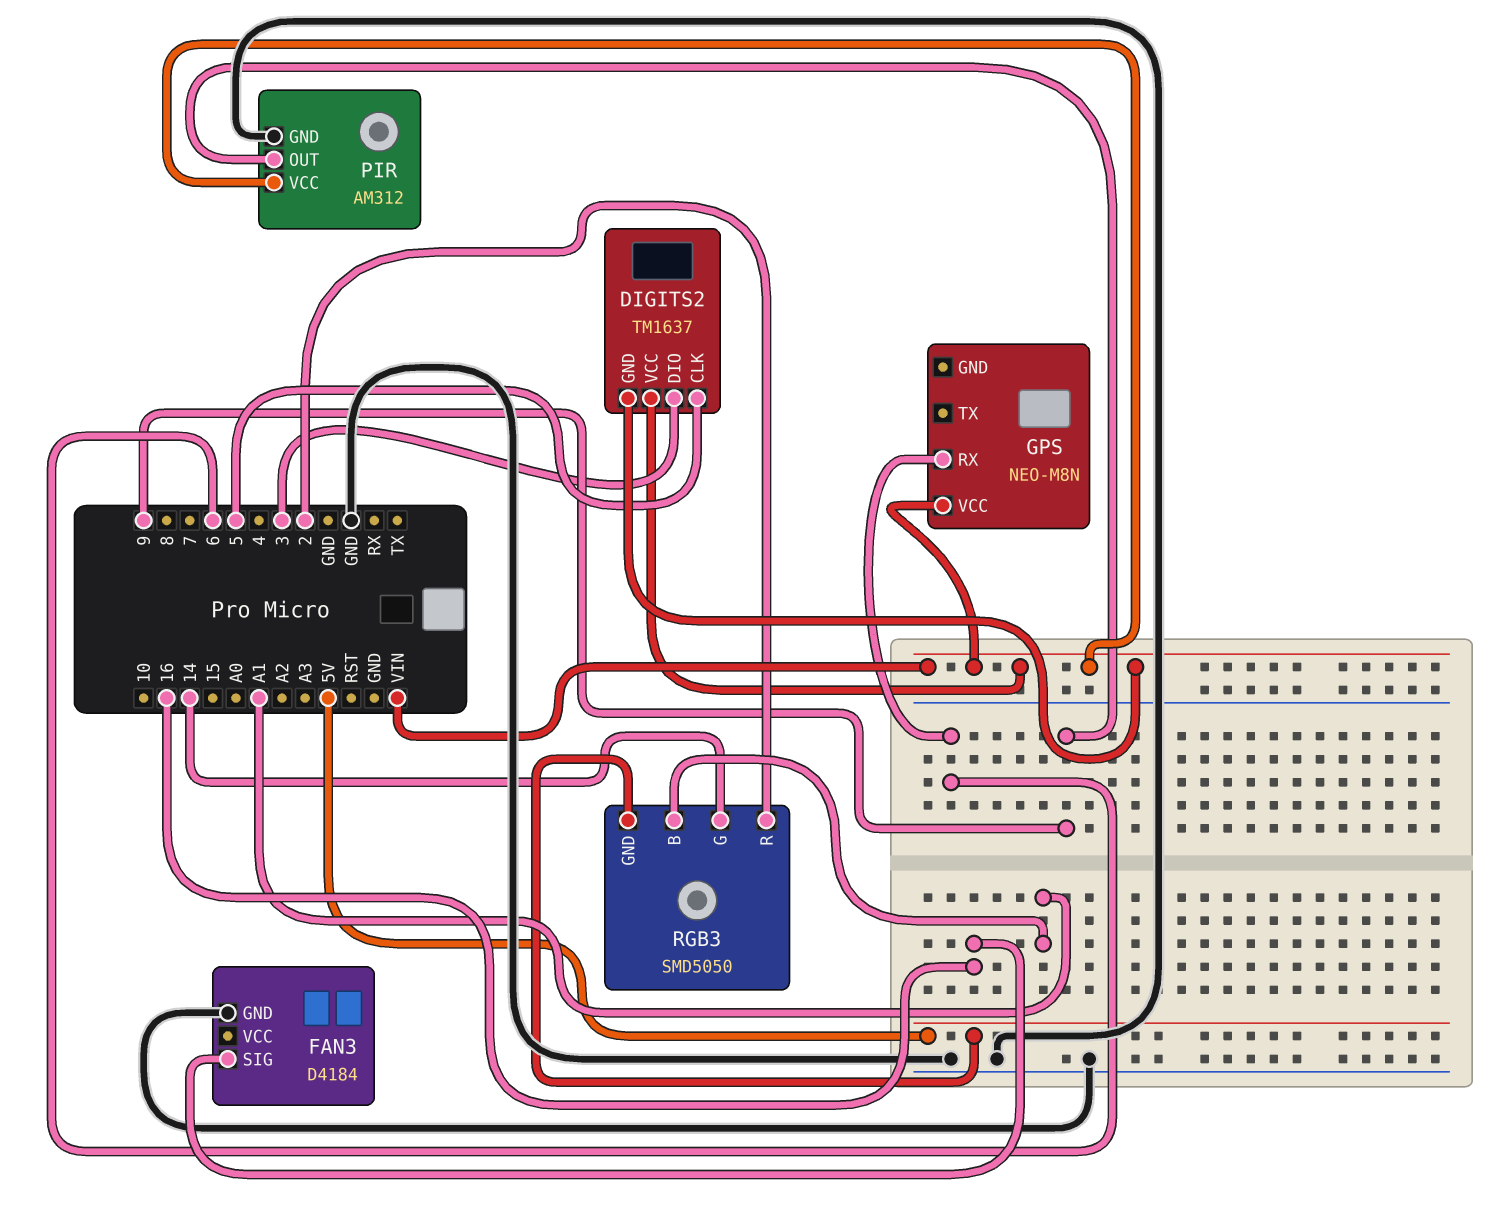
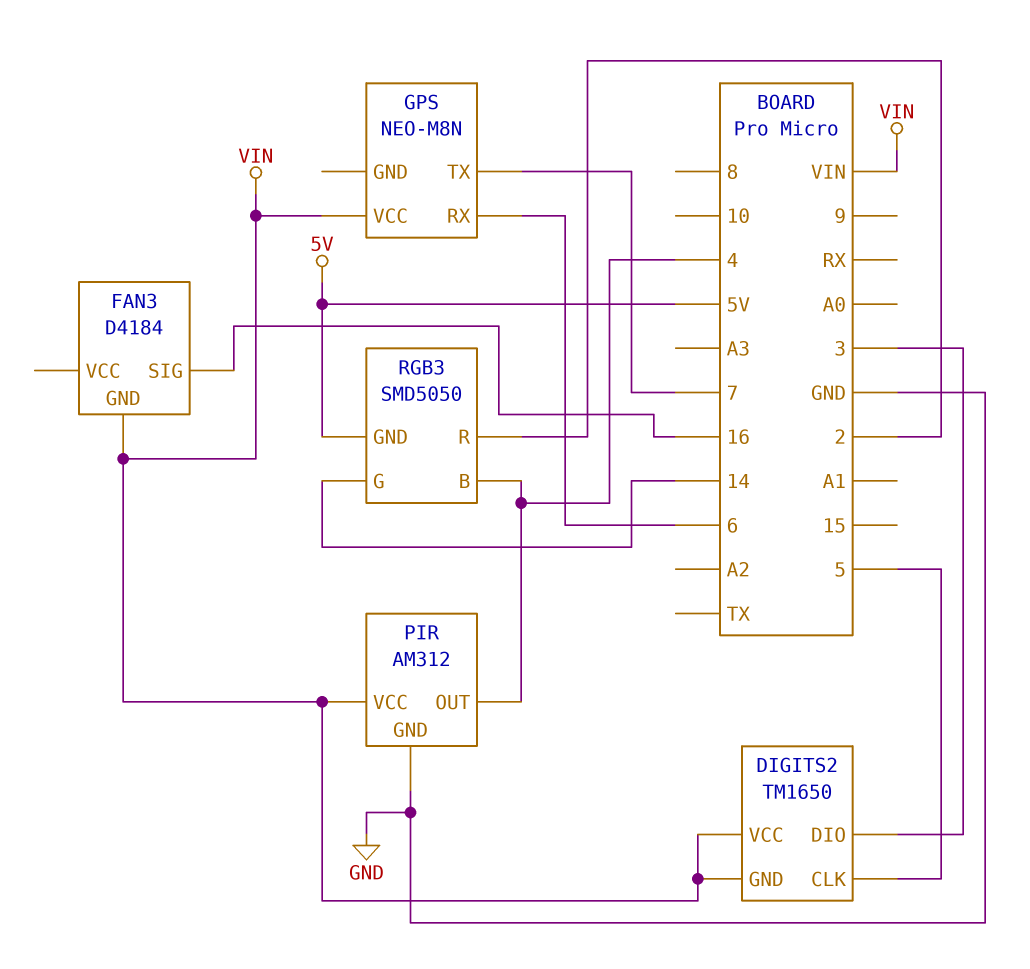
DIGITS2: TM1637 -> TM1650
FAN3 pin GND: GND -> VIN
GPS pin TX: none -> 7
PIR pin OUT: 9 -> 4
RGB3 pin B: A1 -> 4

